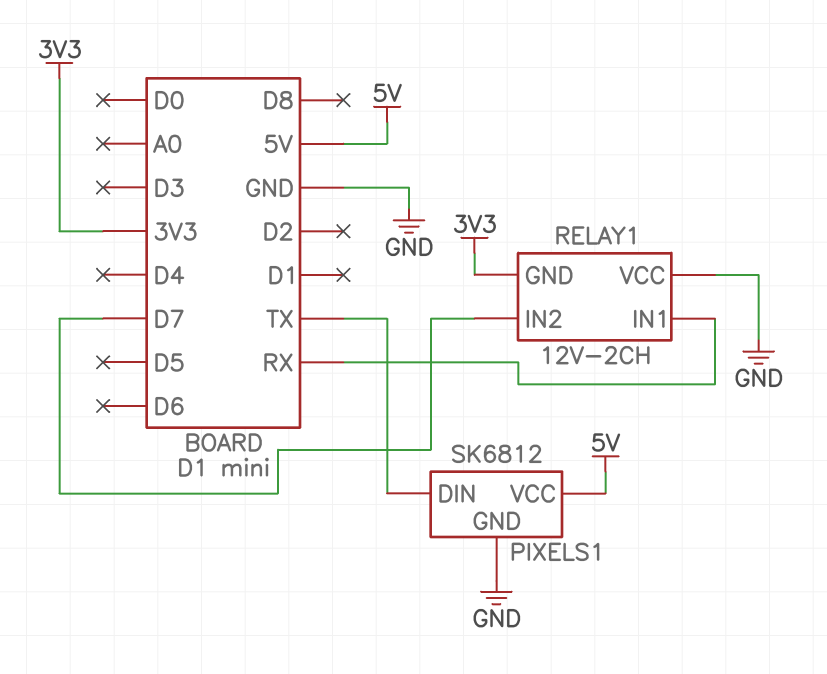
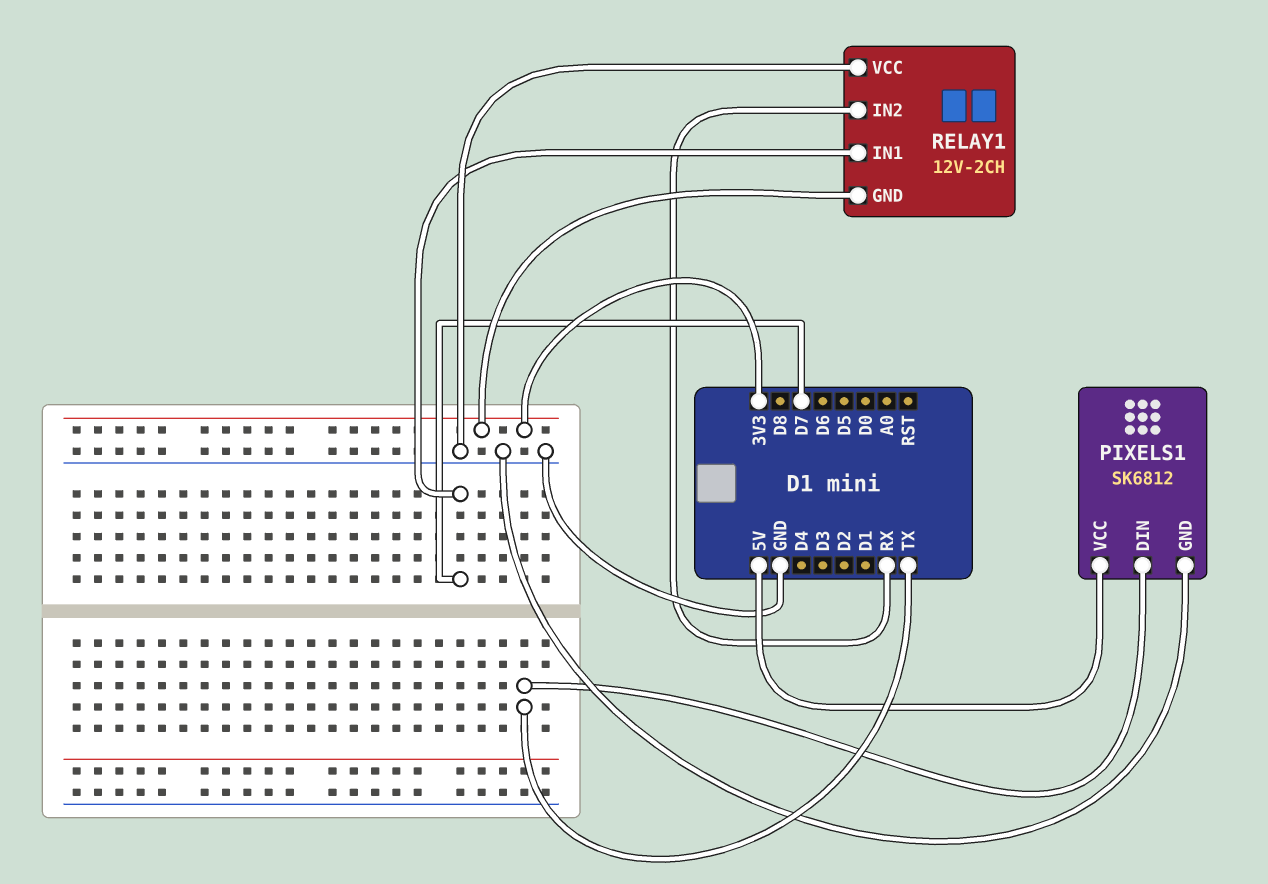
RELAY1 pin IN1: RX -> D7
RELAY1 pin IN2: D7 -> RX

